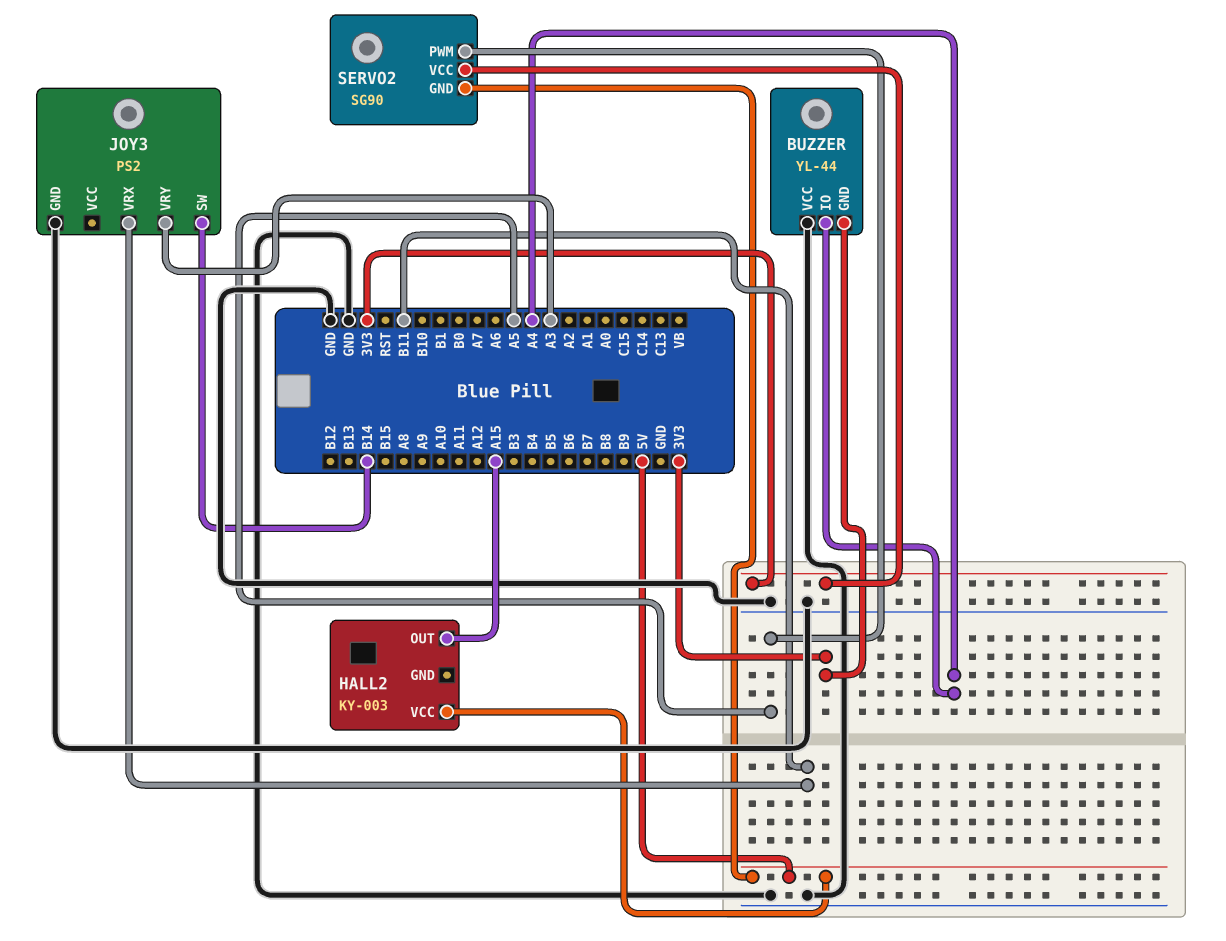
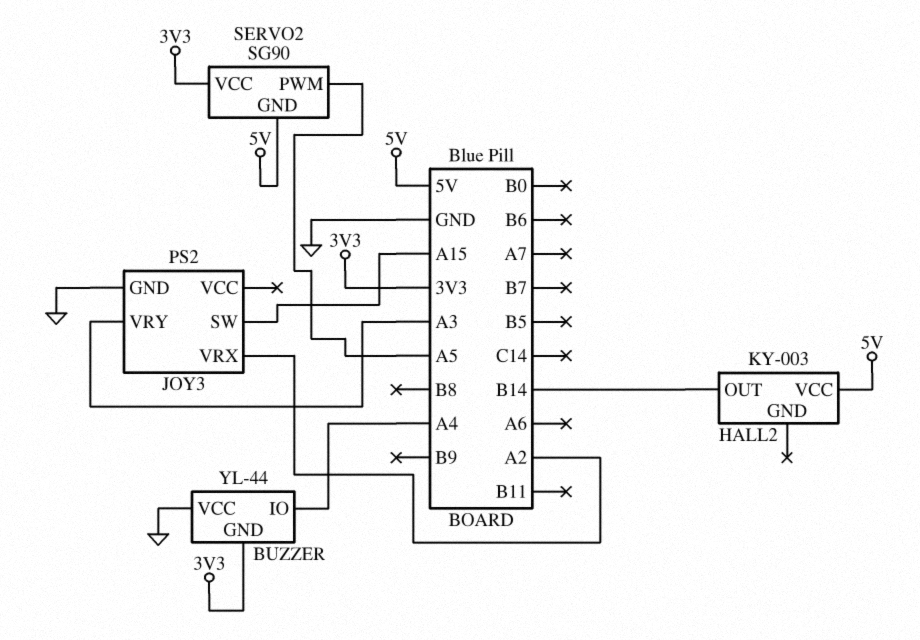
HALL2 pin OUT: A15 -> B14
JOY3 pin SW: B14 -> A15
JOY3 pin VRX: B11 -> A2

